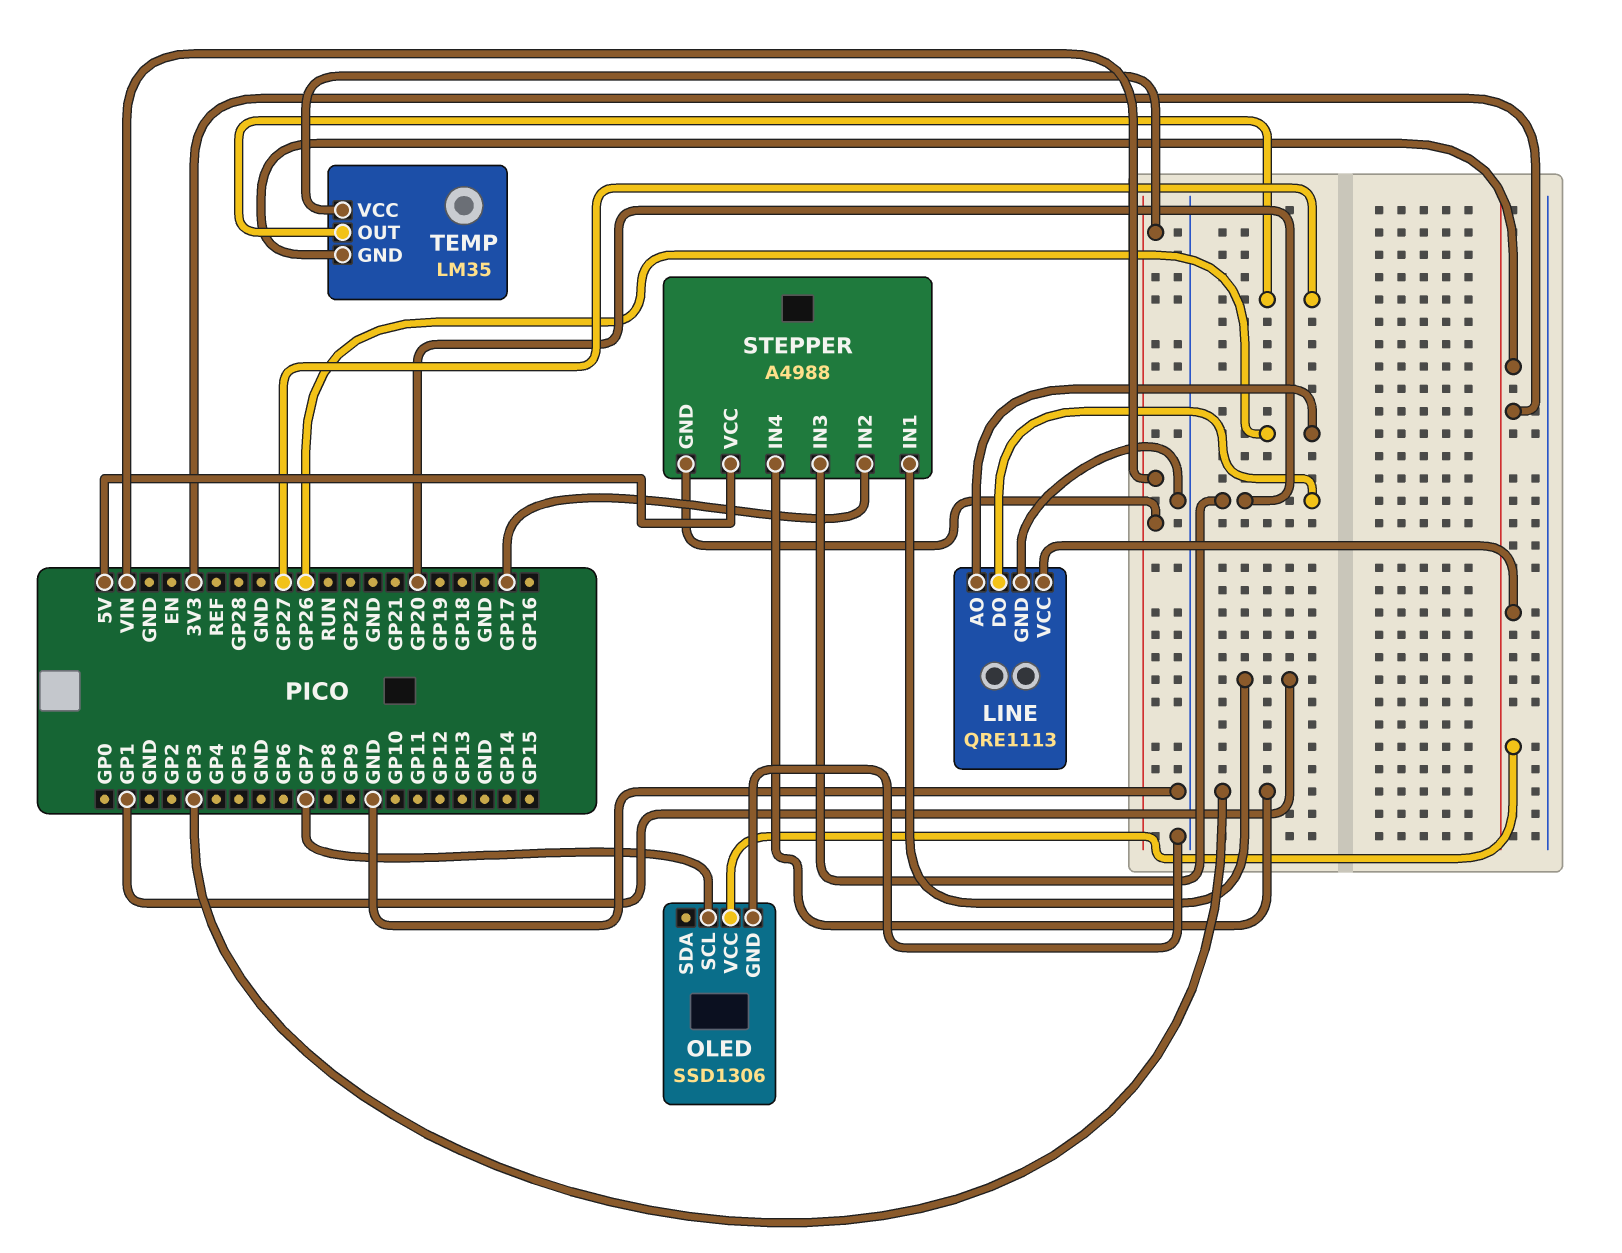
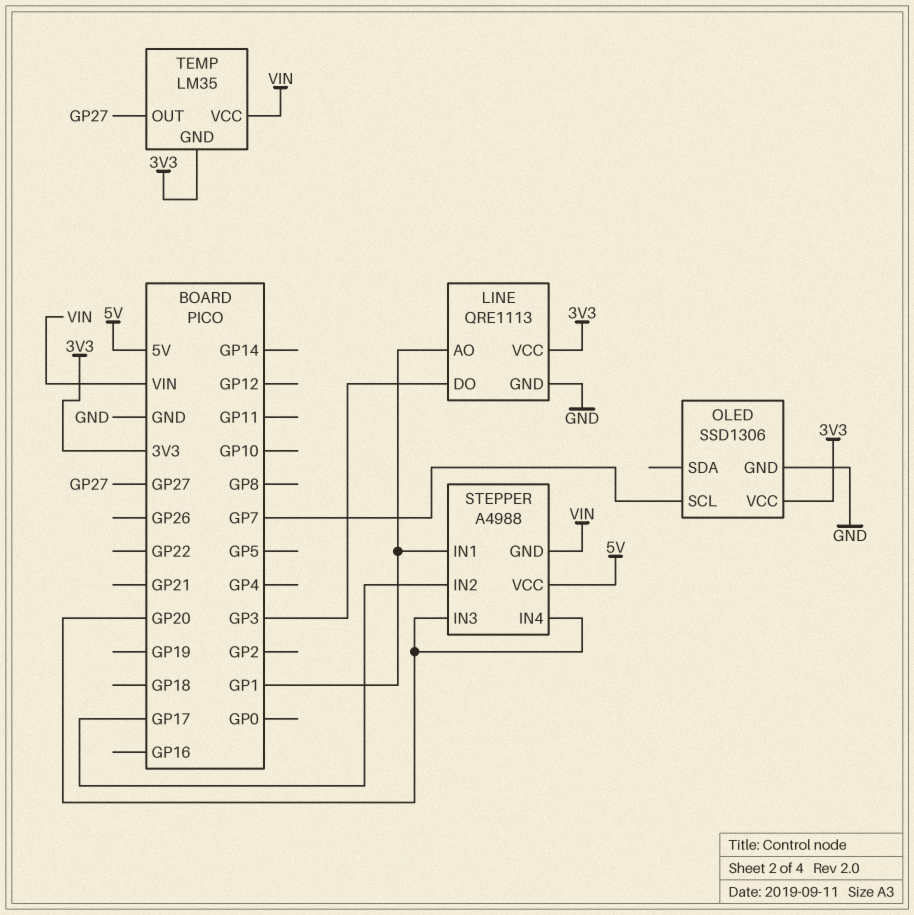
LINE pin AO: GP26 -> GP1
LINE pin DO: GP20 -> GP3
STEPPER pin IN4: GP3 -> GP20

